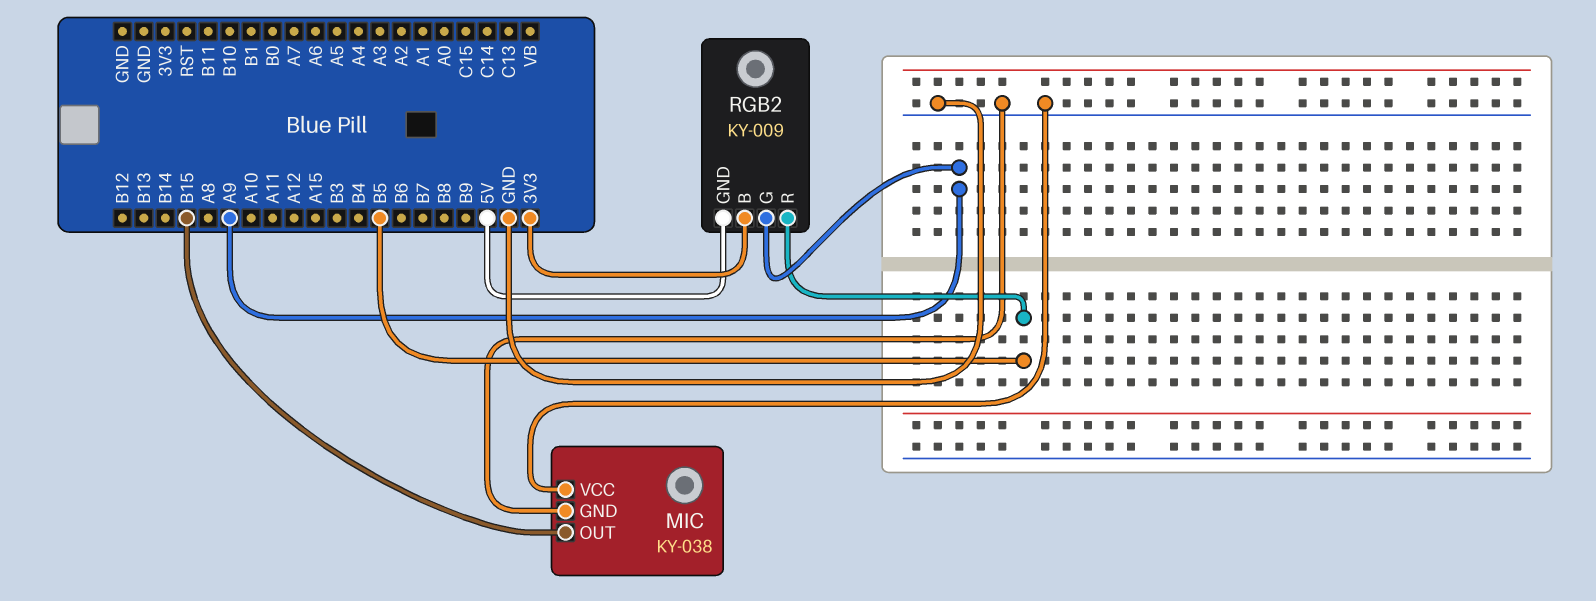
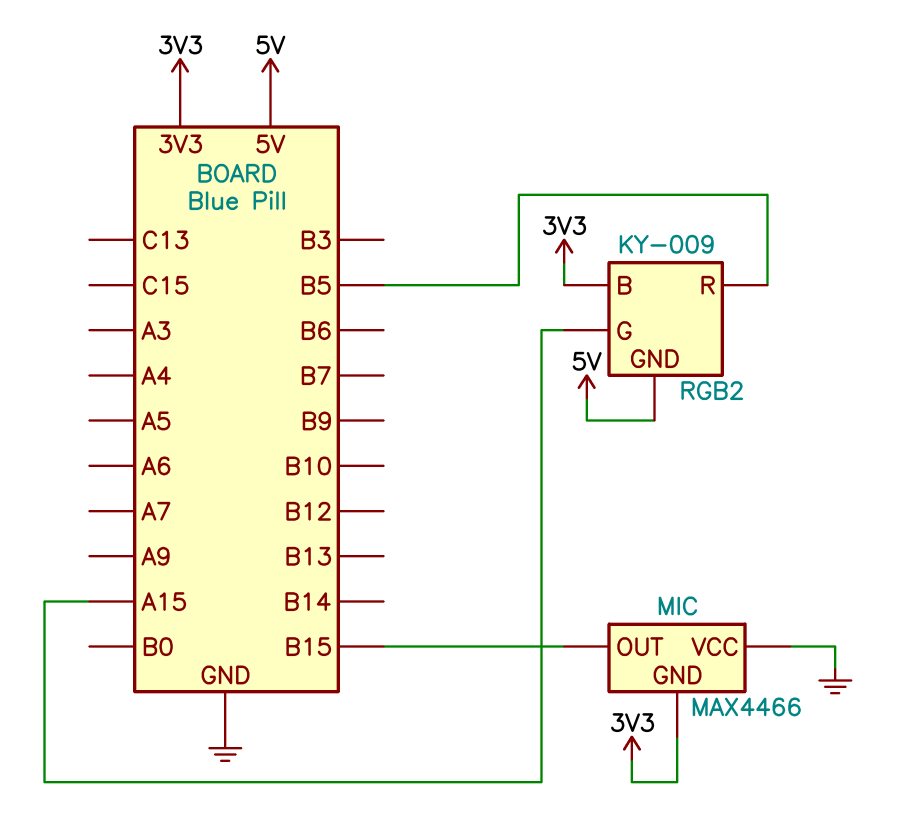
MIC: KY-038 -> MAX4466
MIC pin GND: GND -> 3V3
RGB2 pin G: A9 -> A15

